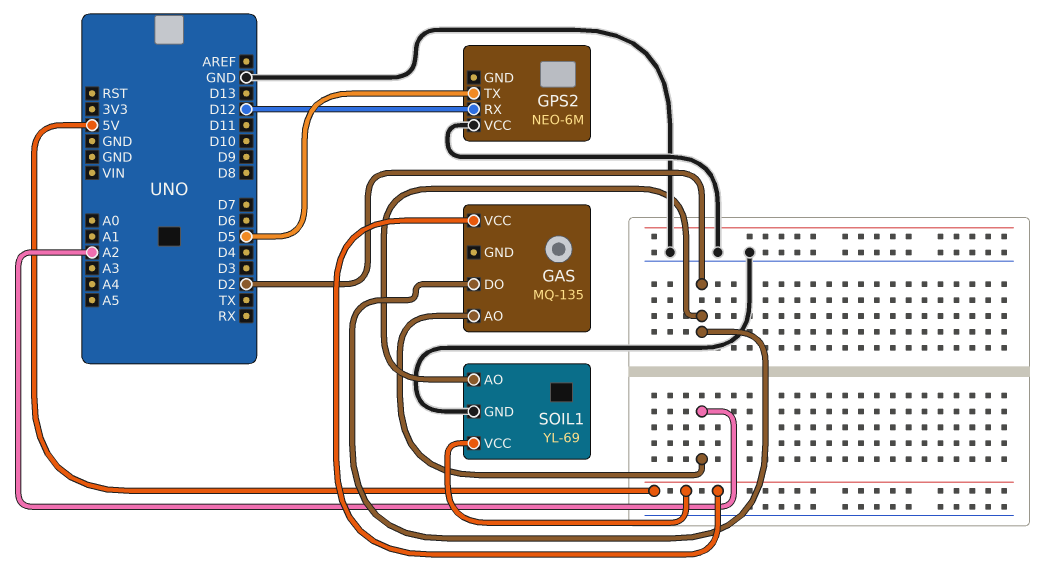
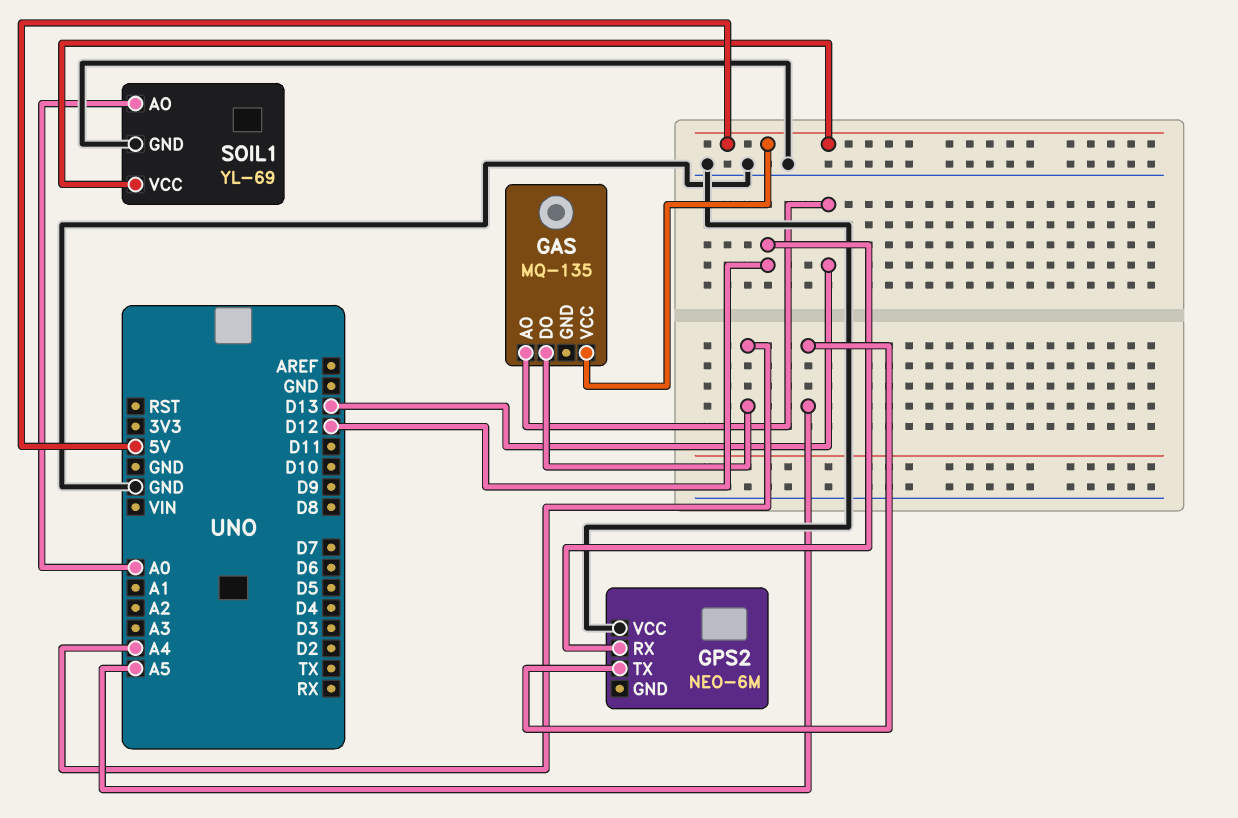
GAS pin AO: A2 -> D13
GAS pin DO: D2 -> A4
GPS2 pin TX: D5 -> A5
SOIL1 pin AO: D2 -> A0

